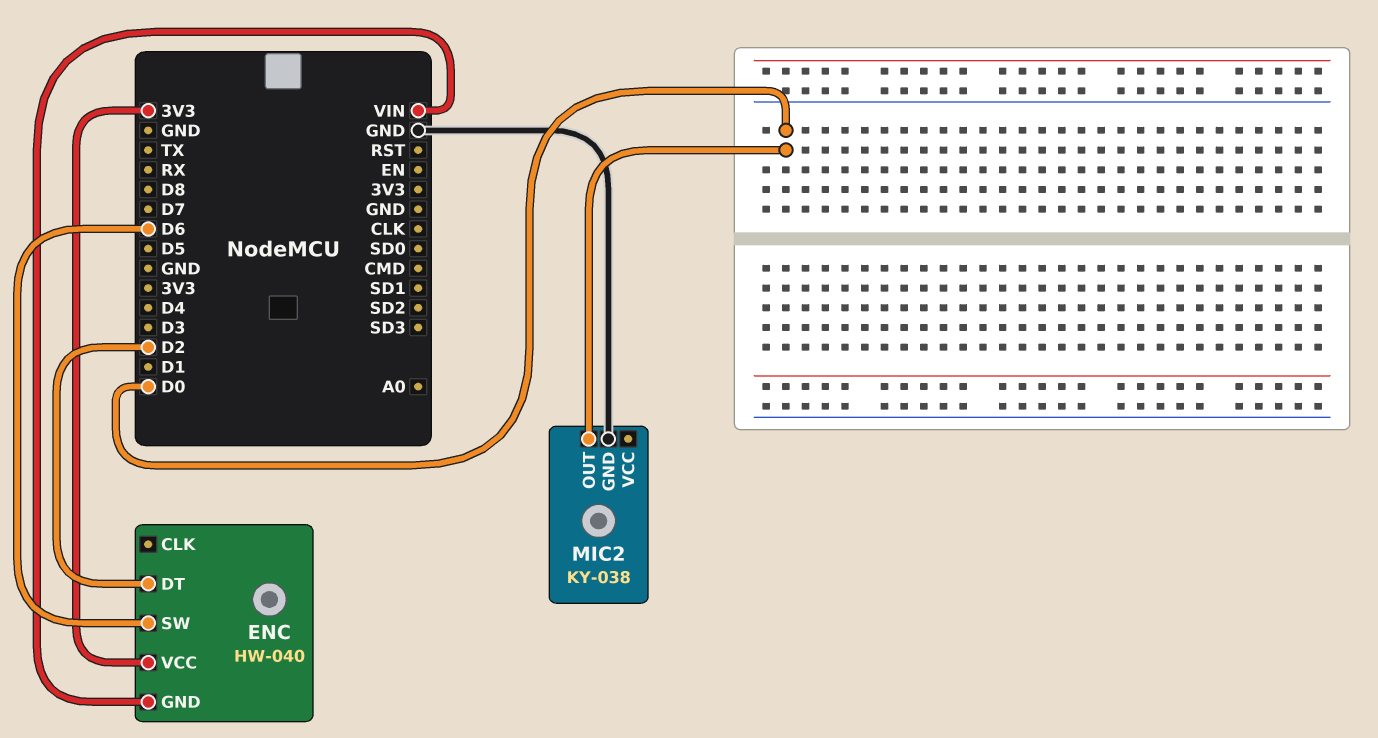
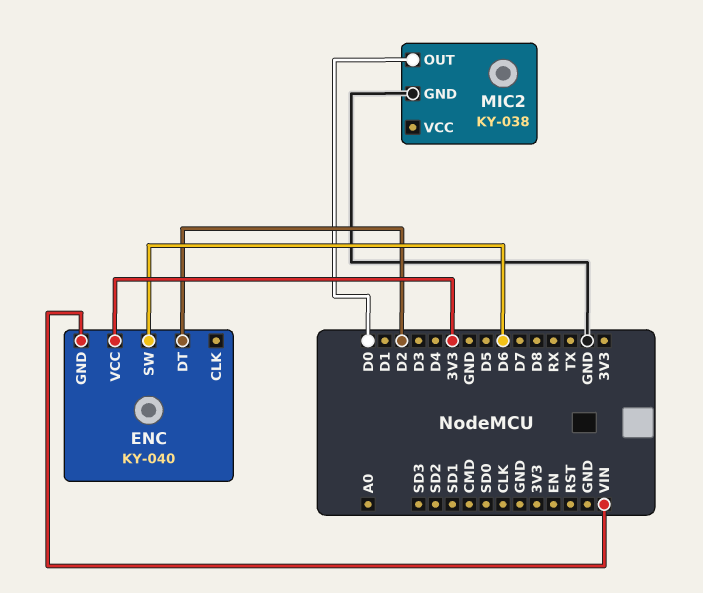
ENC: HW-040 -> KY-040

